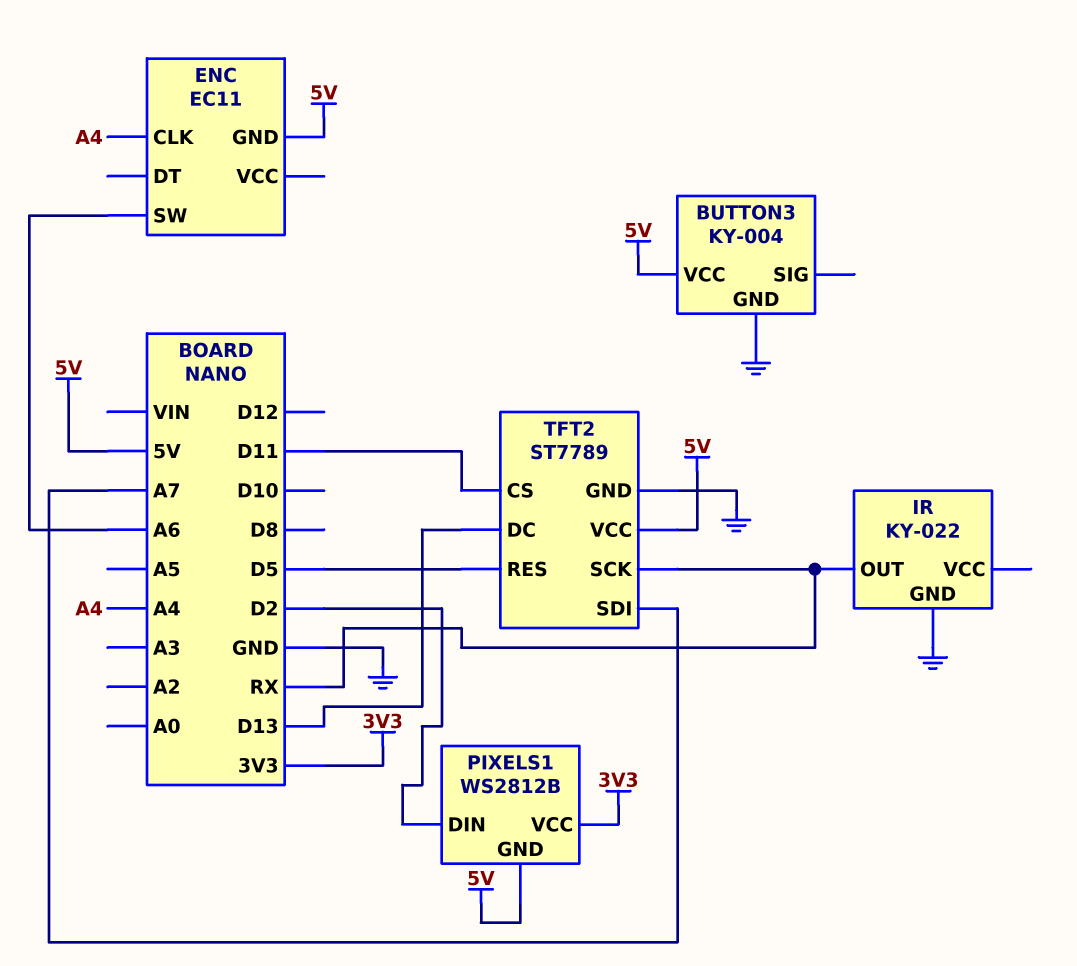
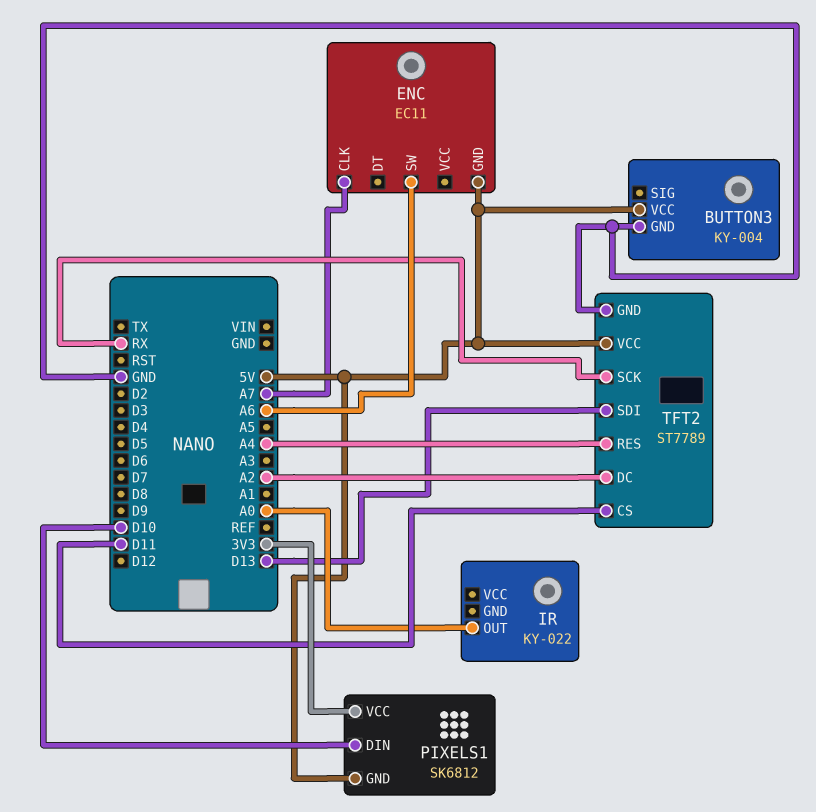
ENC pin CLK: A4 -> A7
IR pin GND: GND -> none
IR pin OUT: RX -> A0
PIXELS1: WS2812B -> SK6812
PIXELS1 pin DIN: D2 -> D10
TFT2 pin DC: D13 -> A2
TFT2 pin RES: D5 -> A4
TFT2 pin SDI: A7 -> D13

